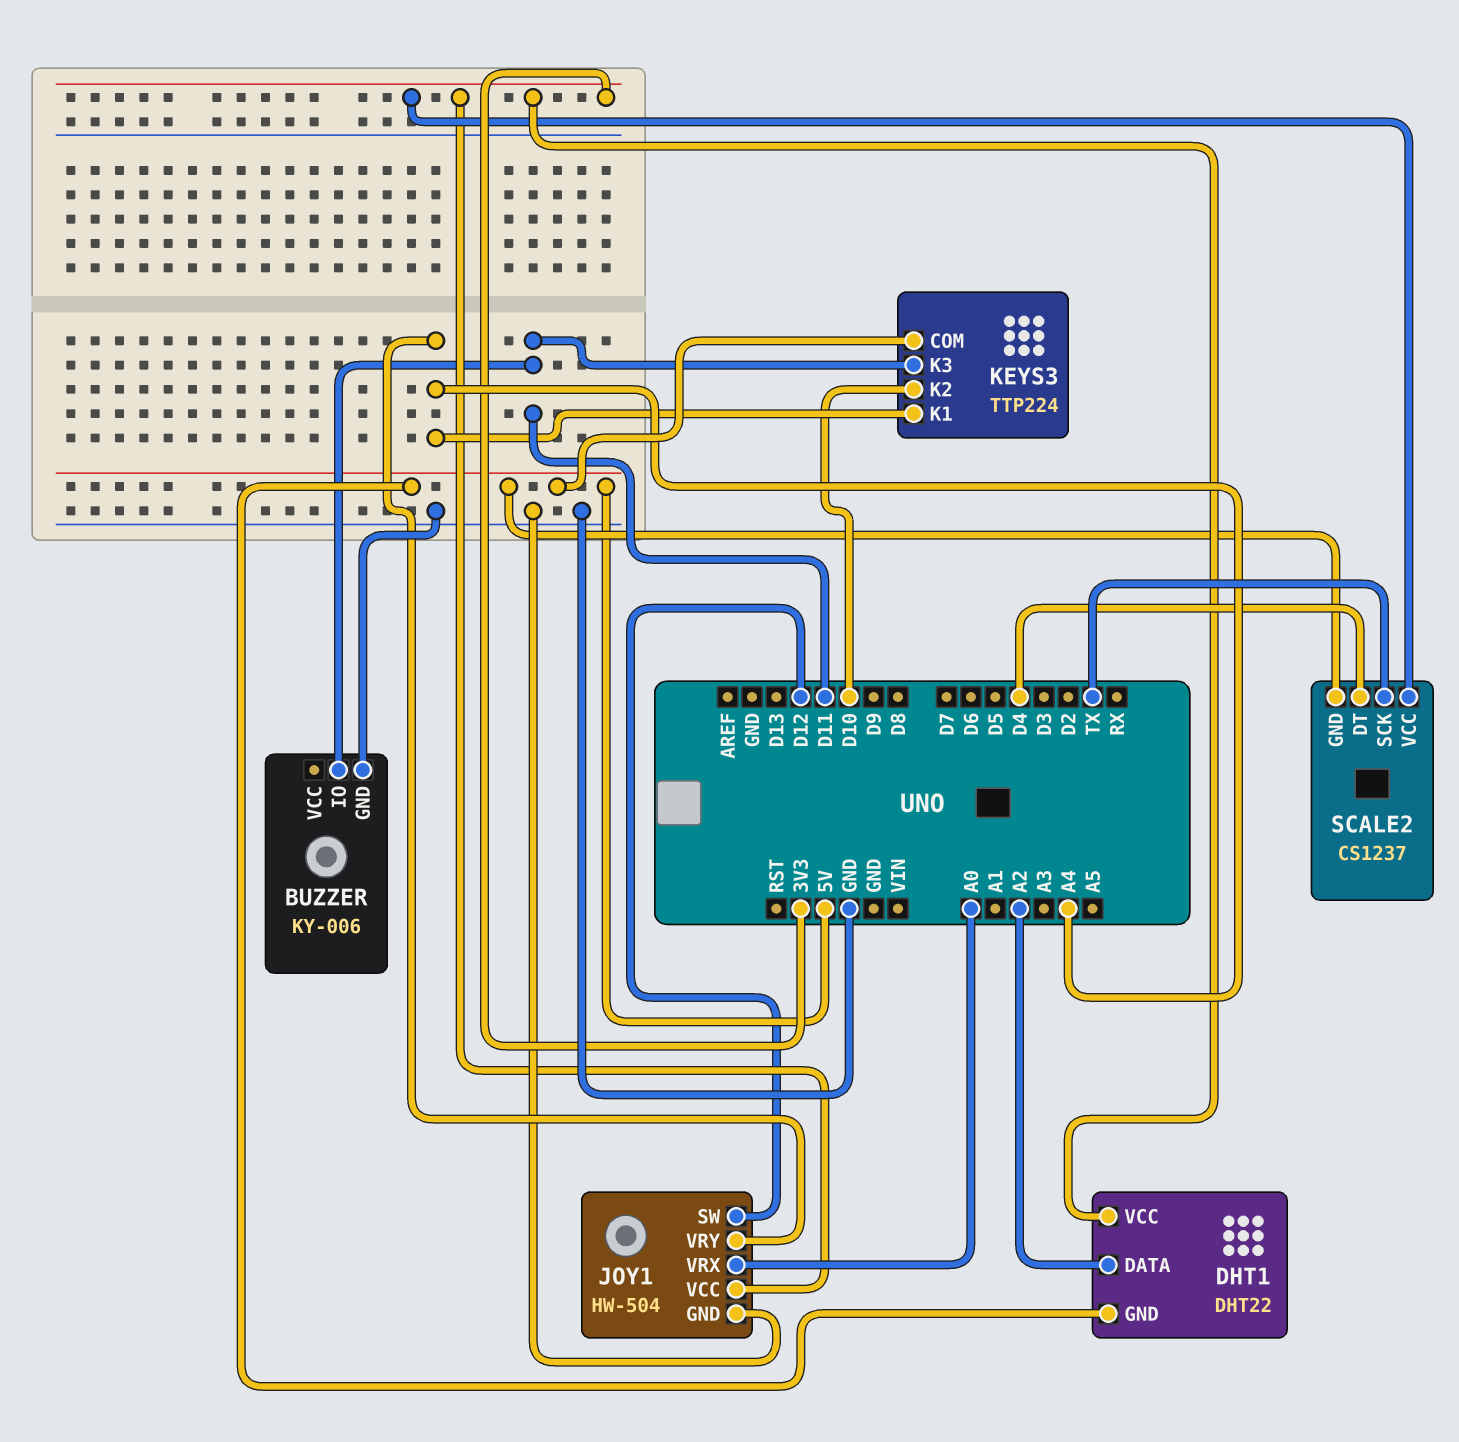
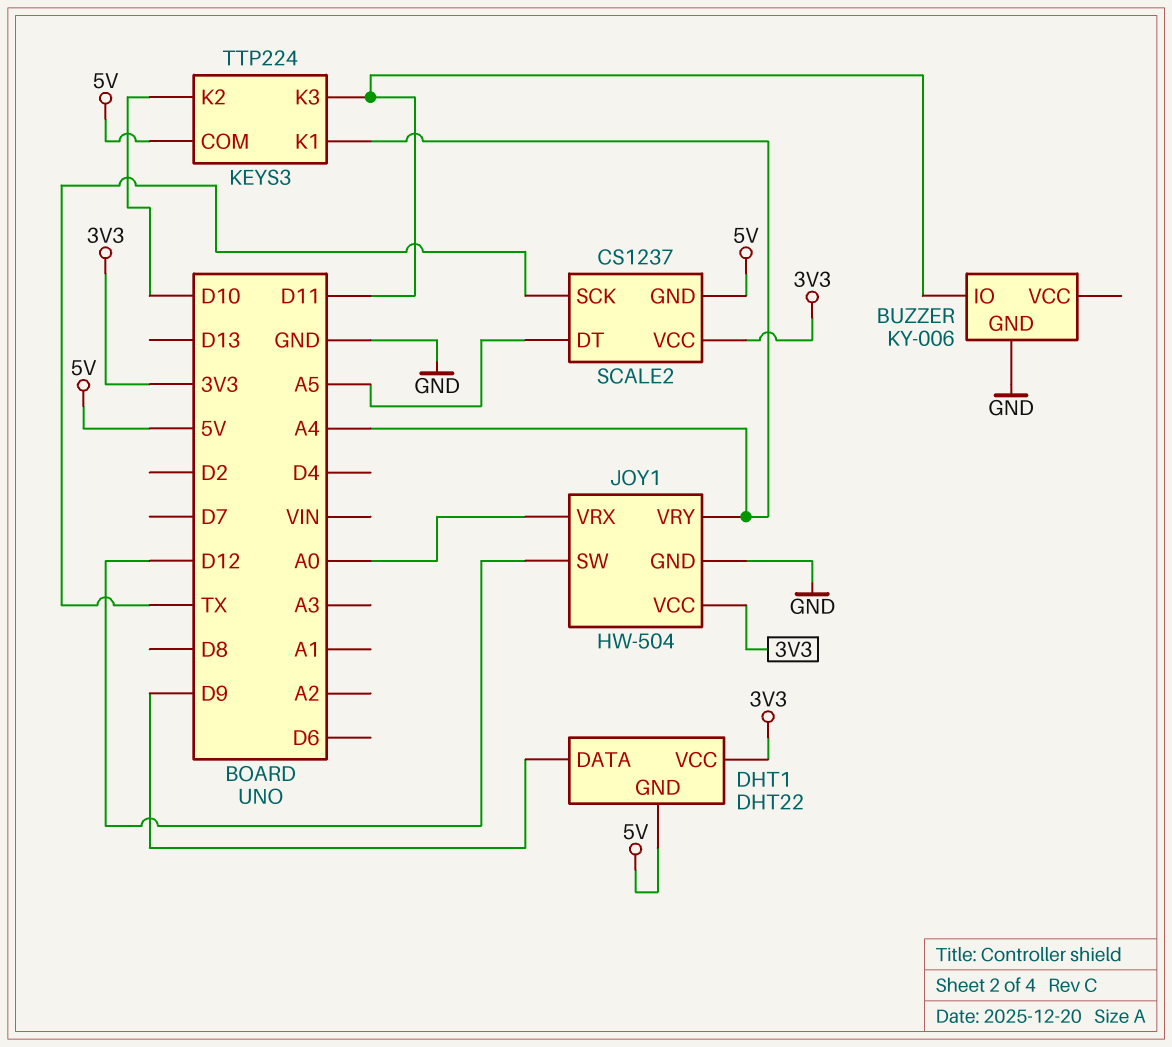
DHT1 pin DATA: A2 -> D9
SCALE2 pin DT: D4 -> A5

